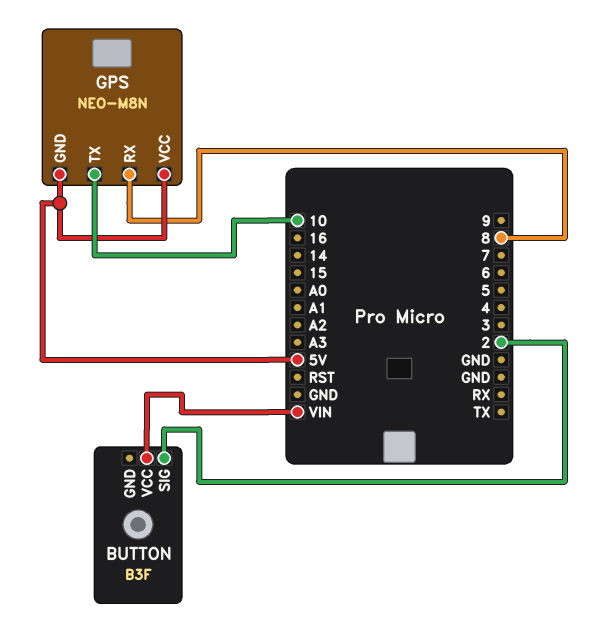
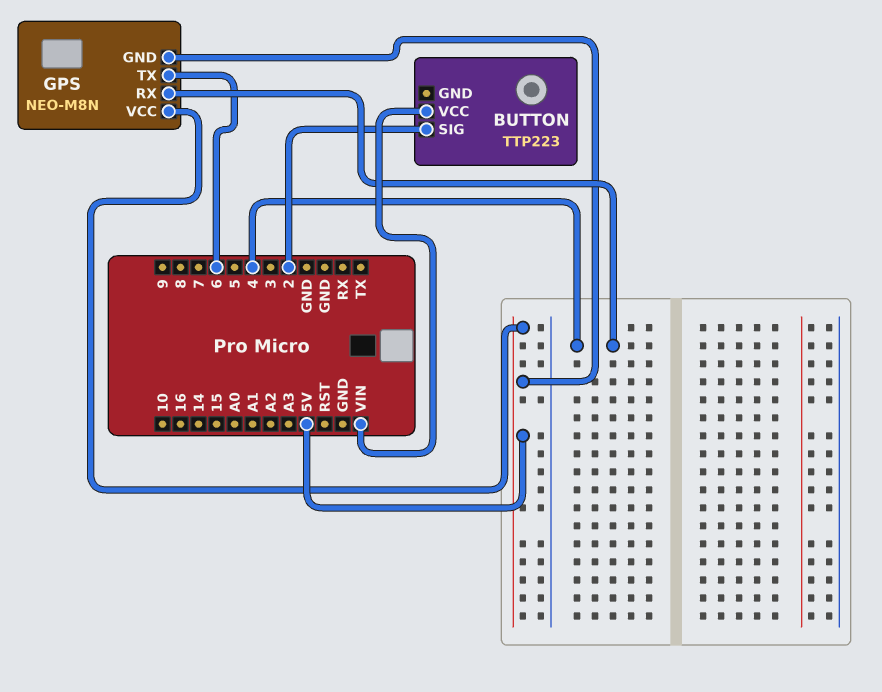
BUTTON: B3F -> TTP223
GPS pin RX: 8 -> 4
GPS pin TX: 10 -> 6

